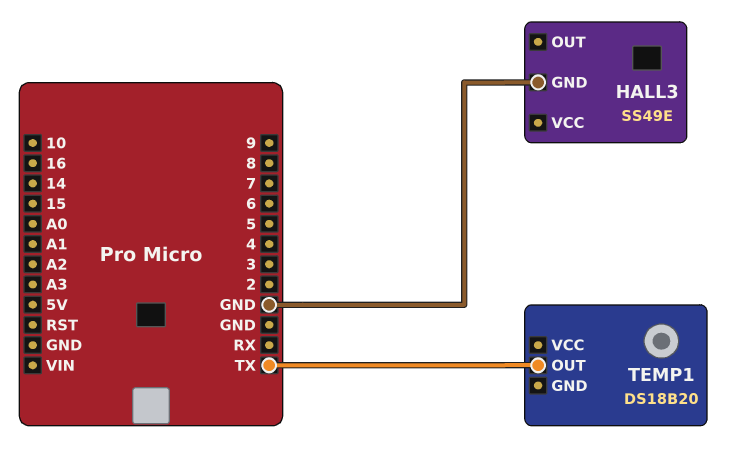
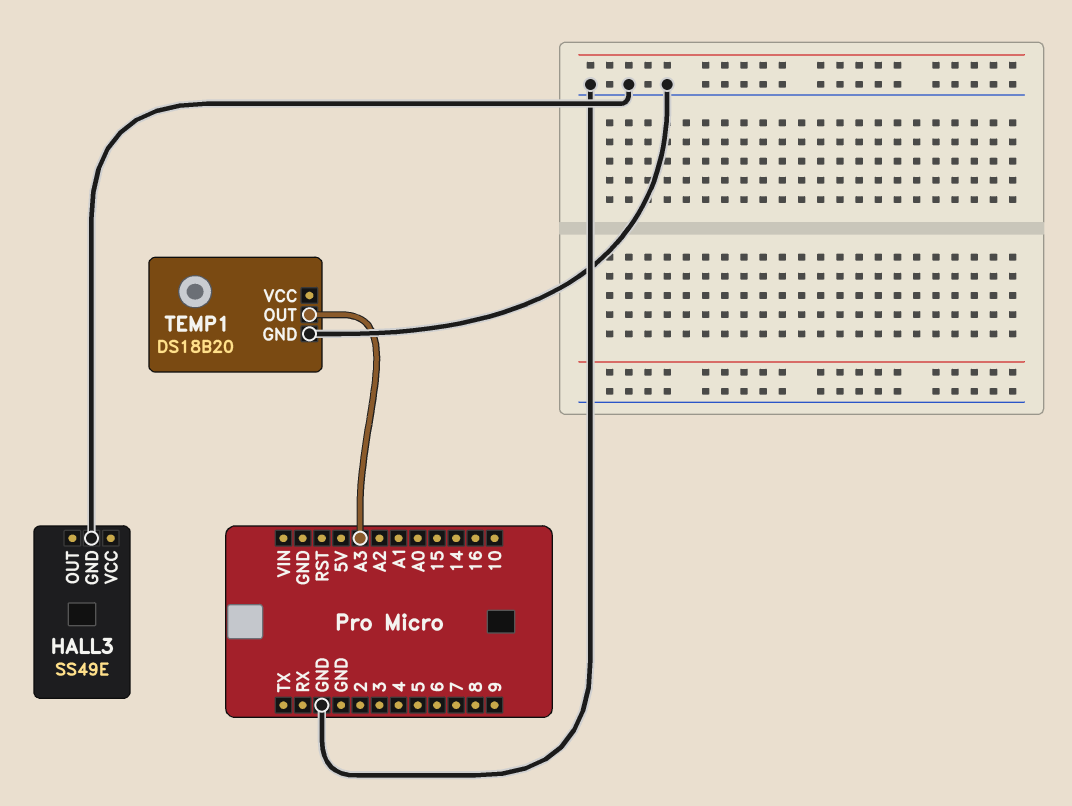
TEMP1 pin GND: none -> GND
TEMP1 pin OUT: TX -> A3

